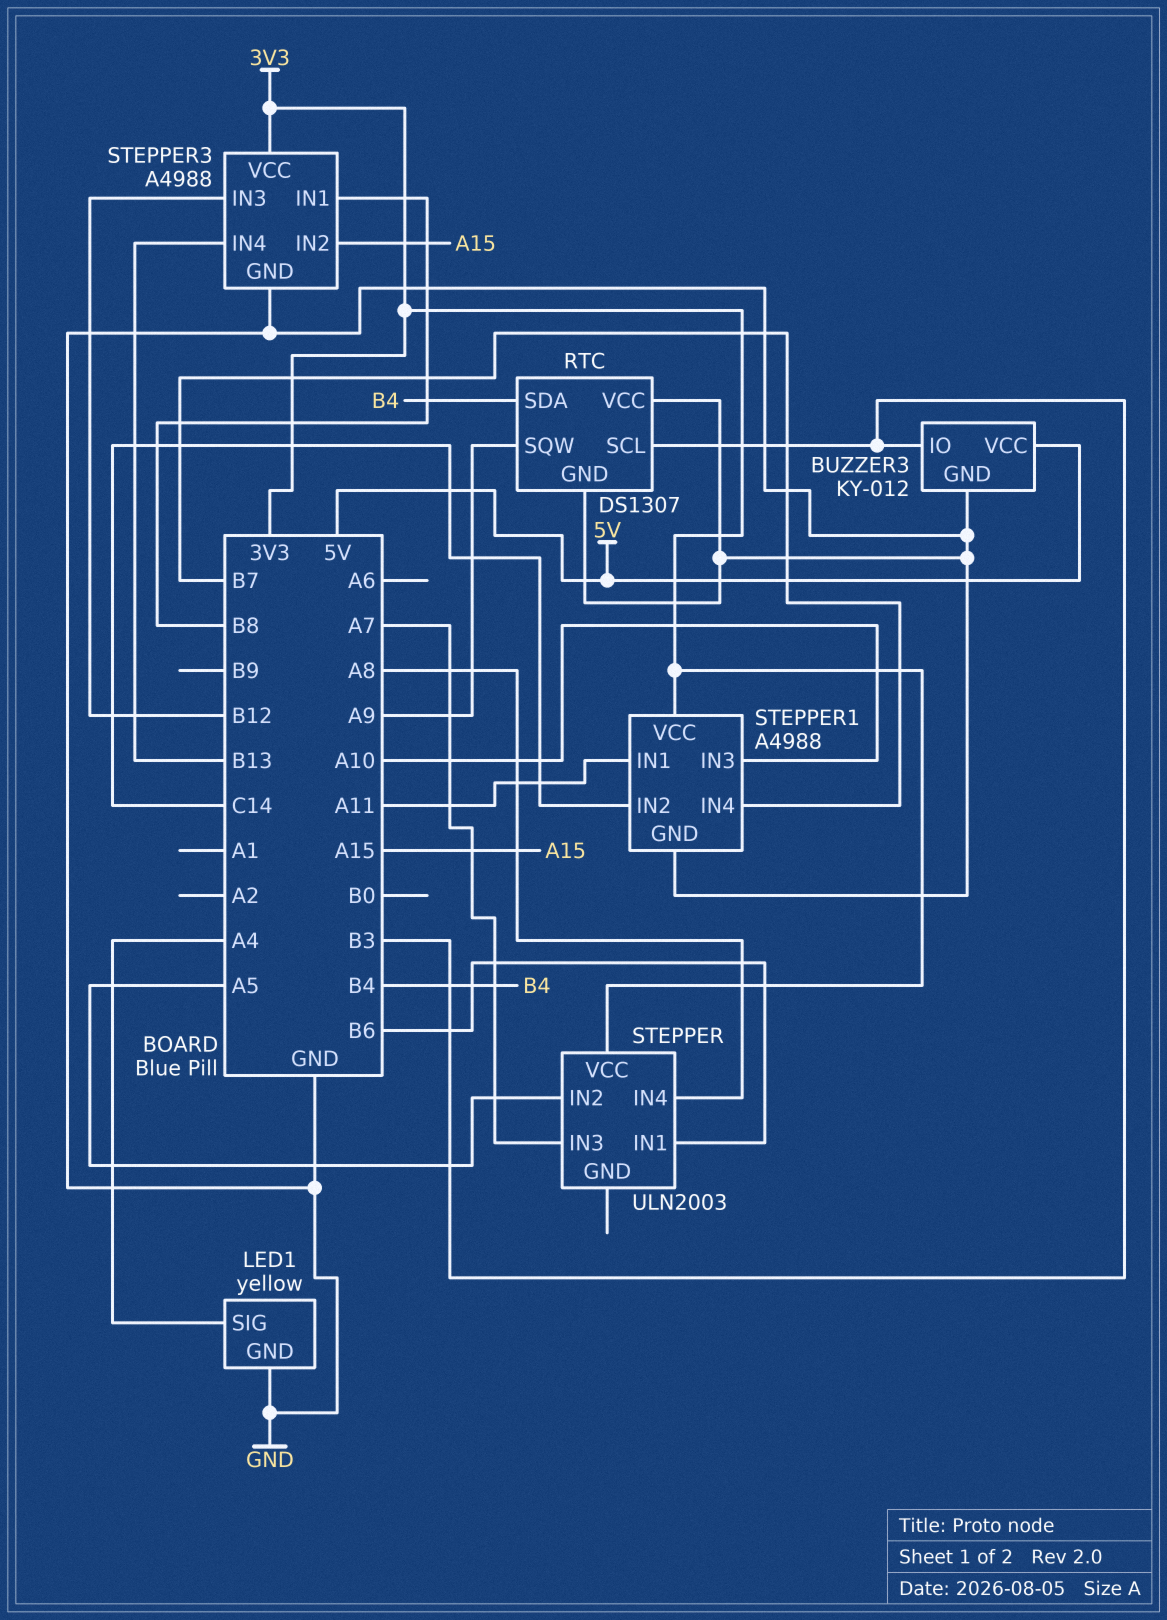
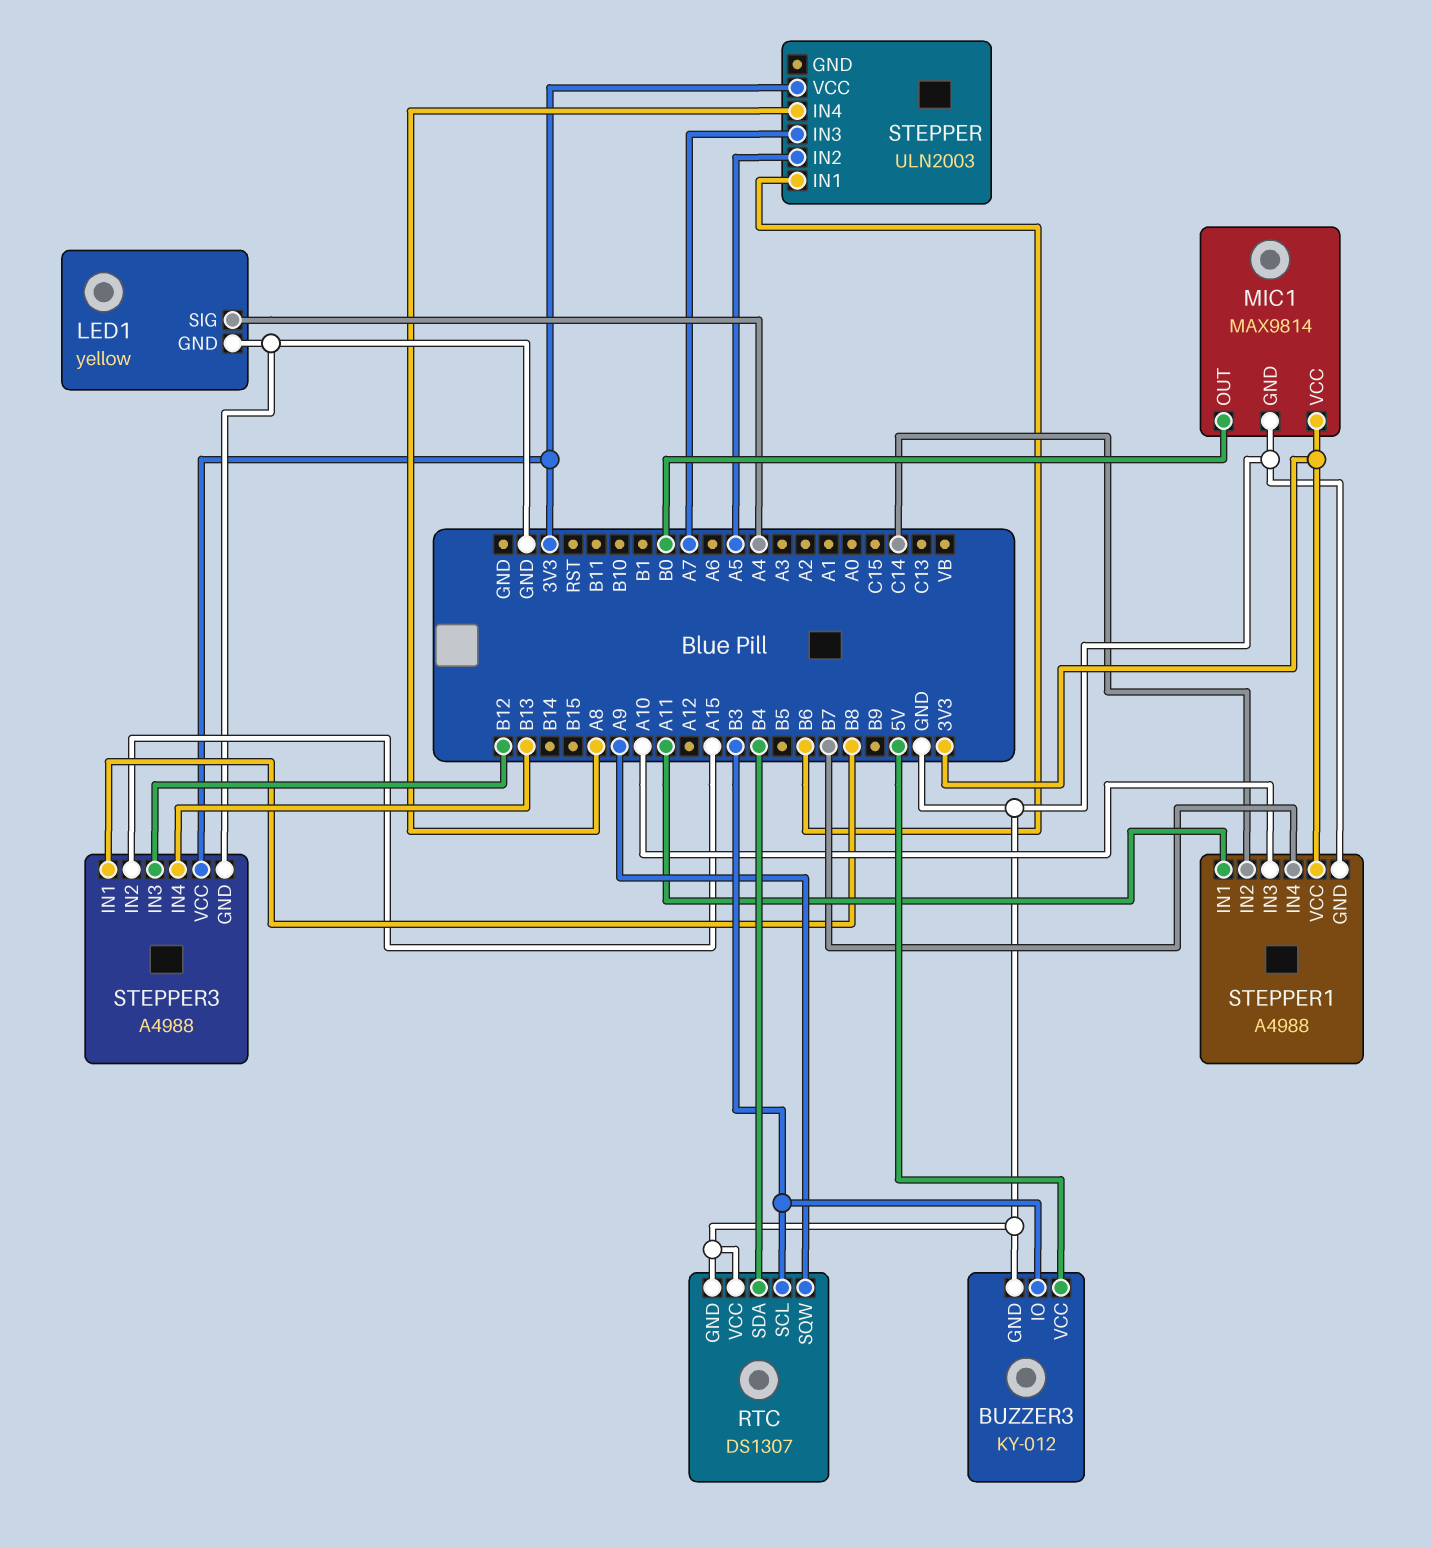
MIC1: none -> MAX9814
MIC1 pin GND: none -> GND
MIC1 pin OUT: none -> B0
MIC1 pin VCC: none -> 3V3

